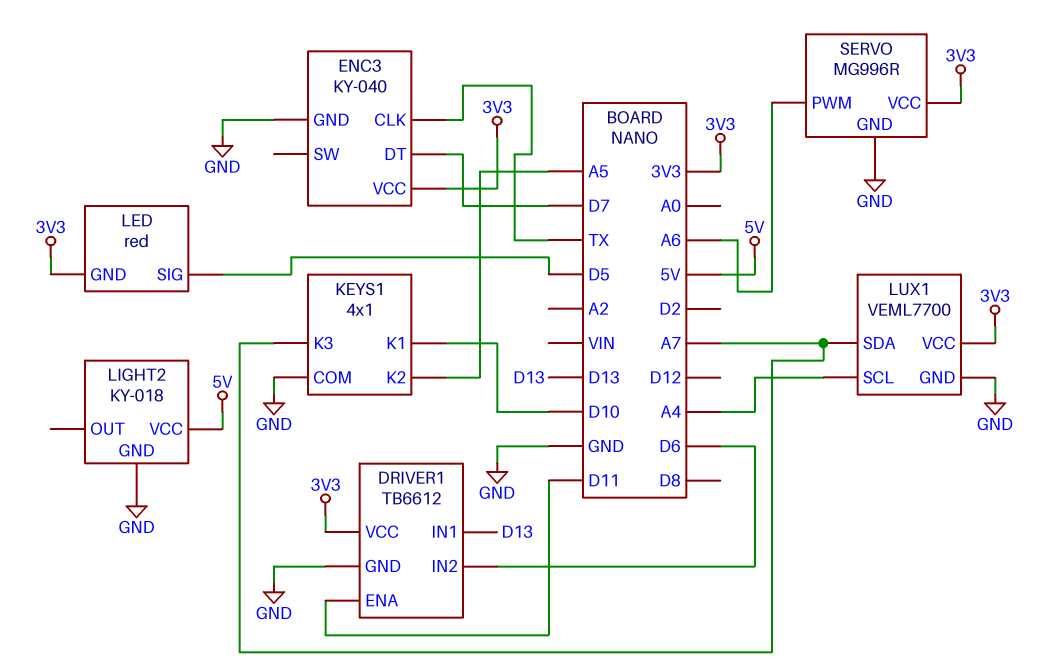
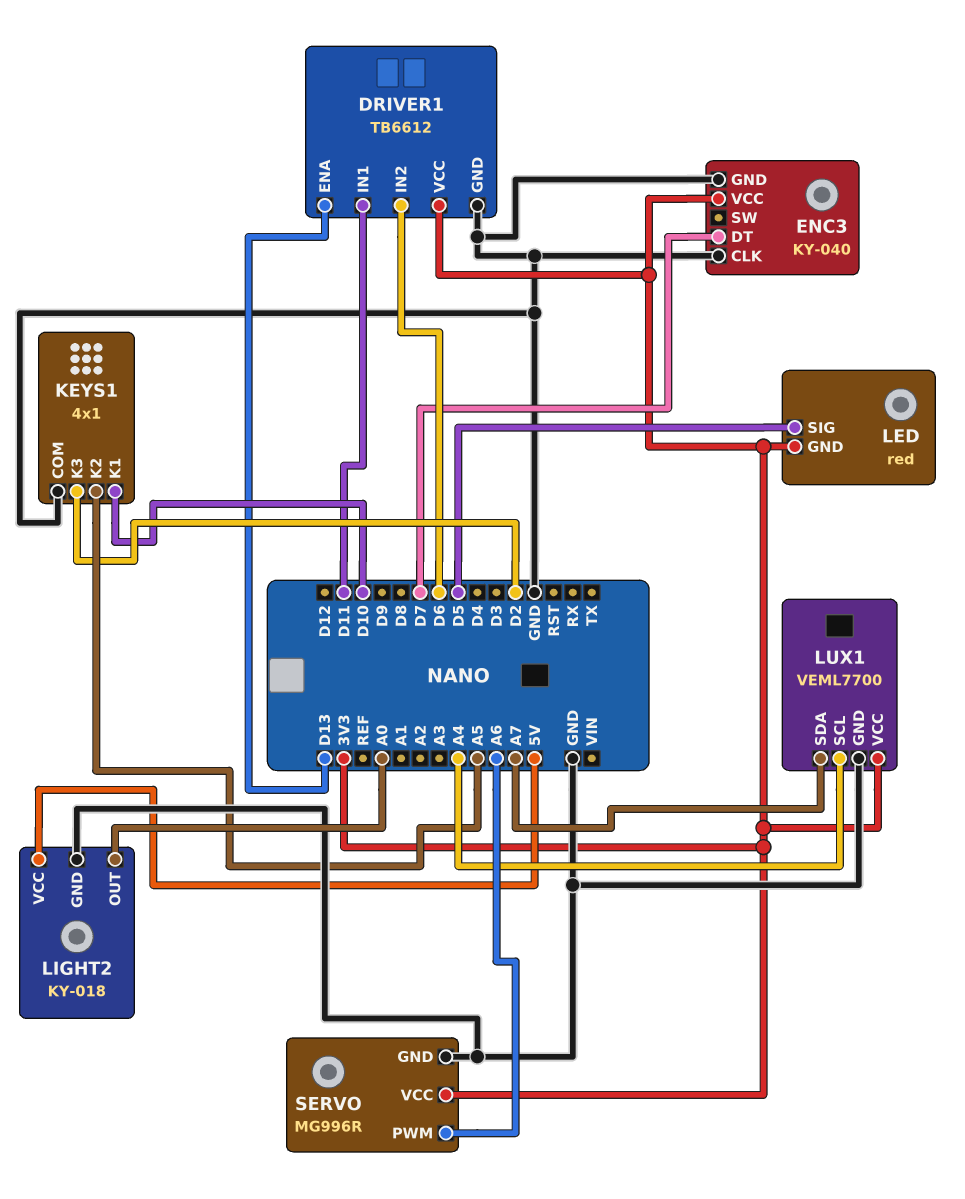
DRIVER1 pin ENA: D11 -> D13
DRIVER1 pin IN1: D13 -> D11
ENC3 pin CLK: TX -> GND
KEYS1 pin K3: A7 -> D2
LIGHT2 pin OUT: none -> A0

